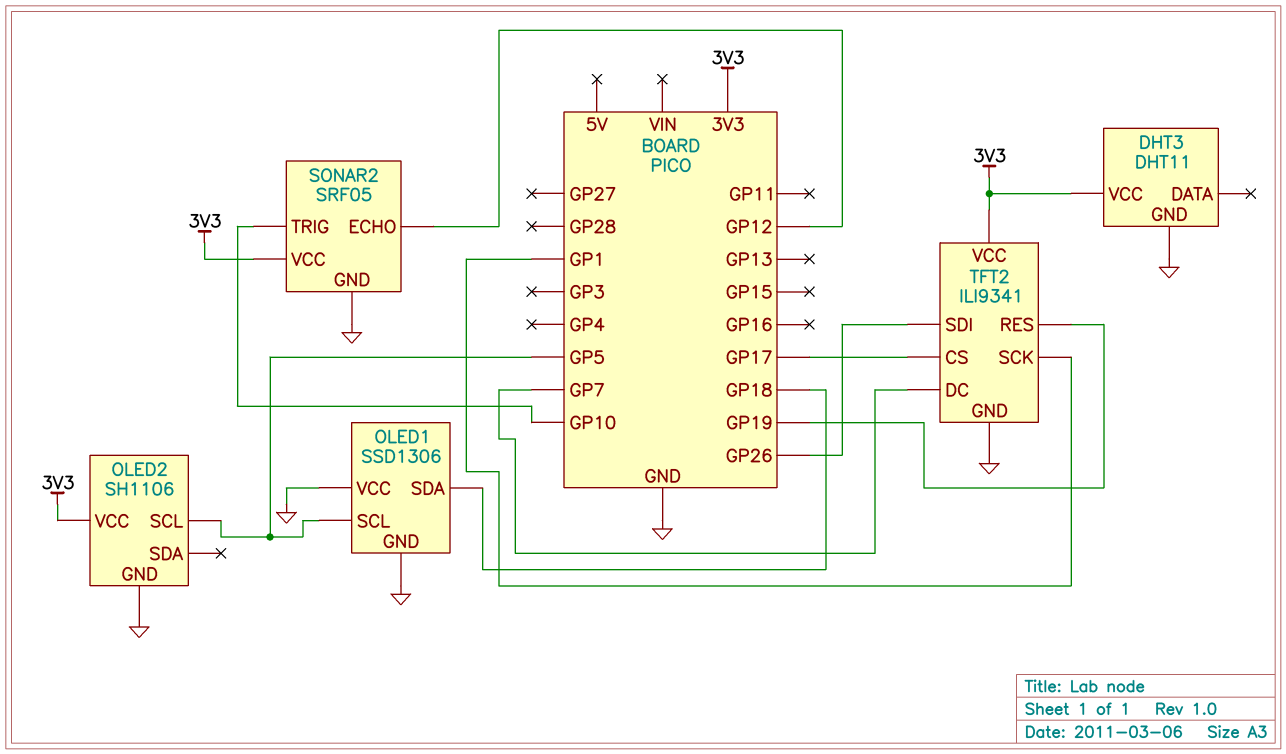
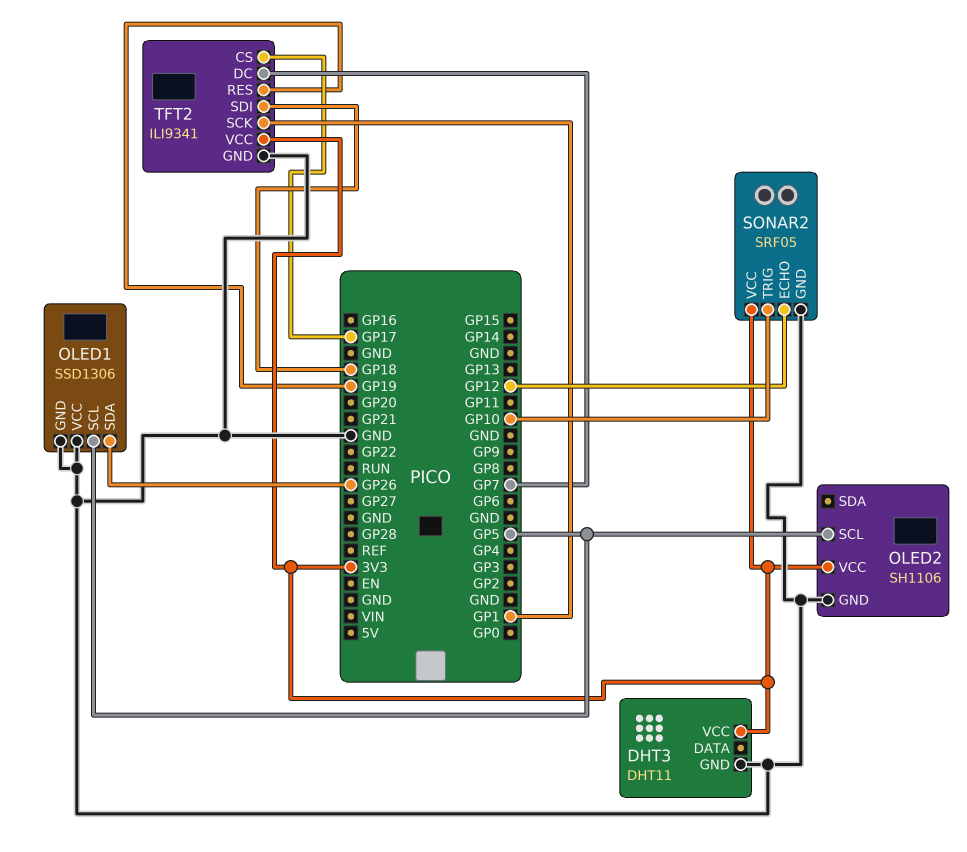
OLED1 pin SDA: GP18 -> GP26
TFT2 pin SDI: GP26 -> GP18

